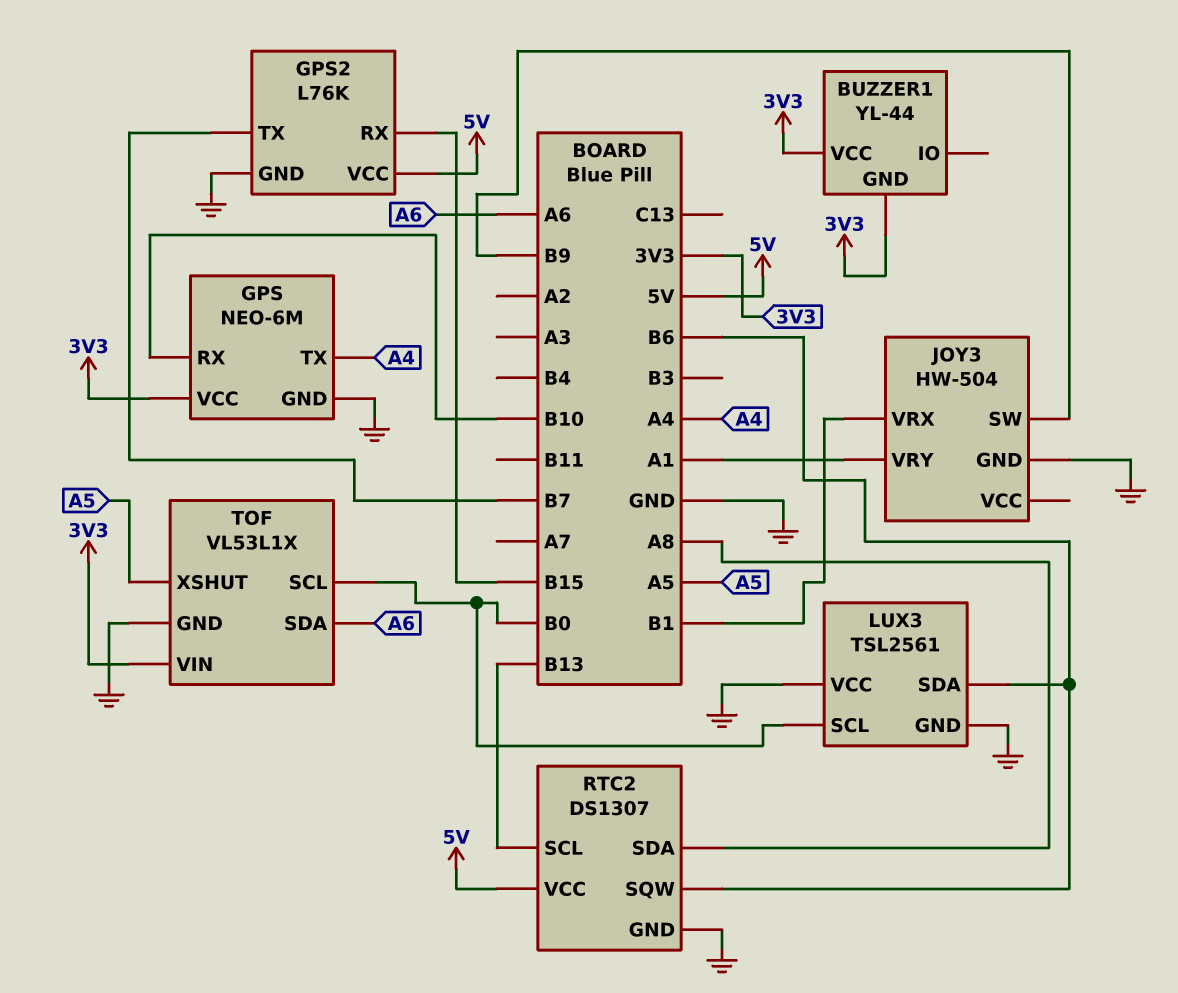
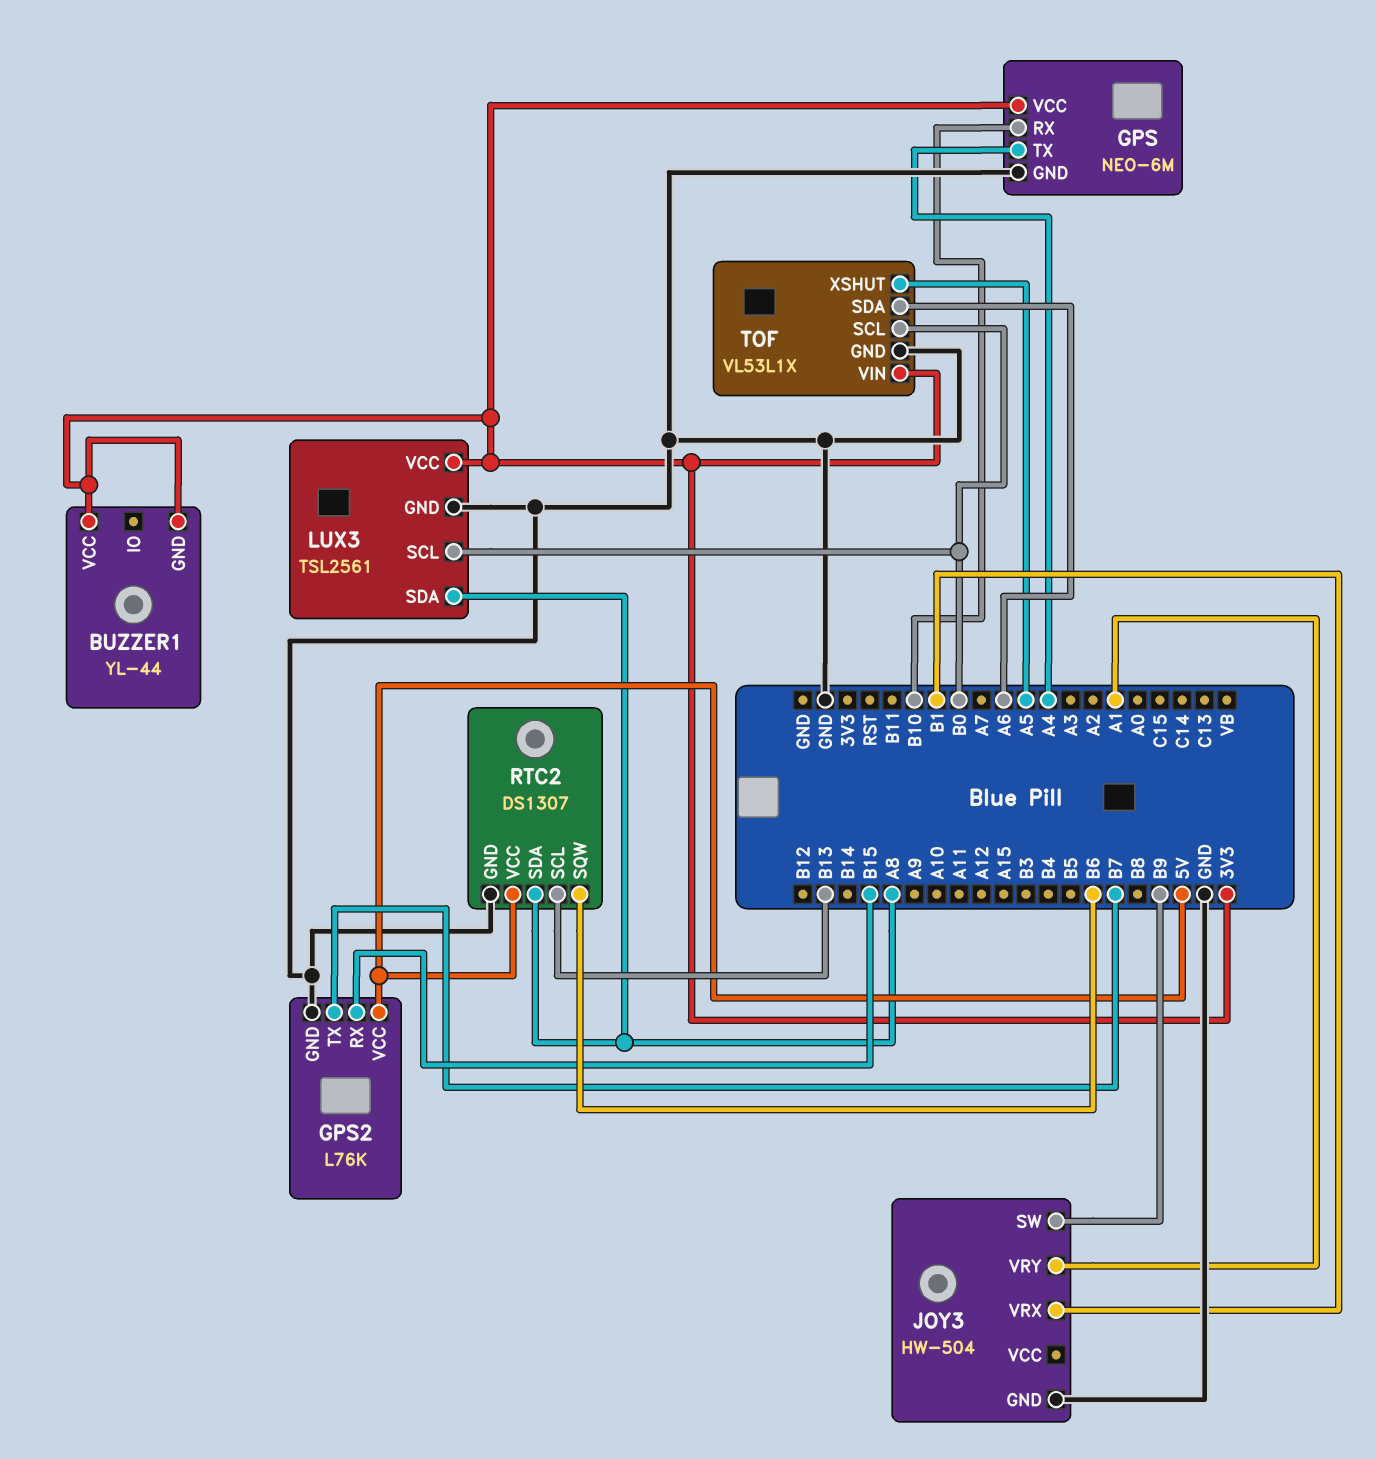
LUX3 pin SDA: B6 -> A8
LUX3 pin VCC: GND -> 3V3

